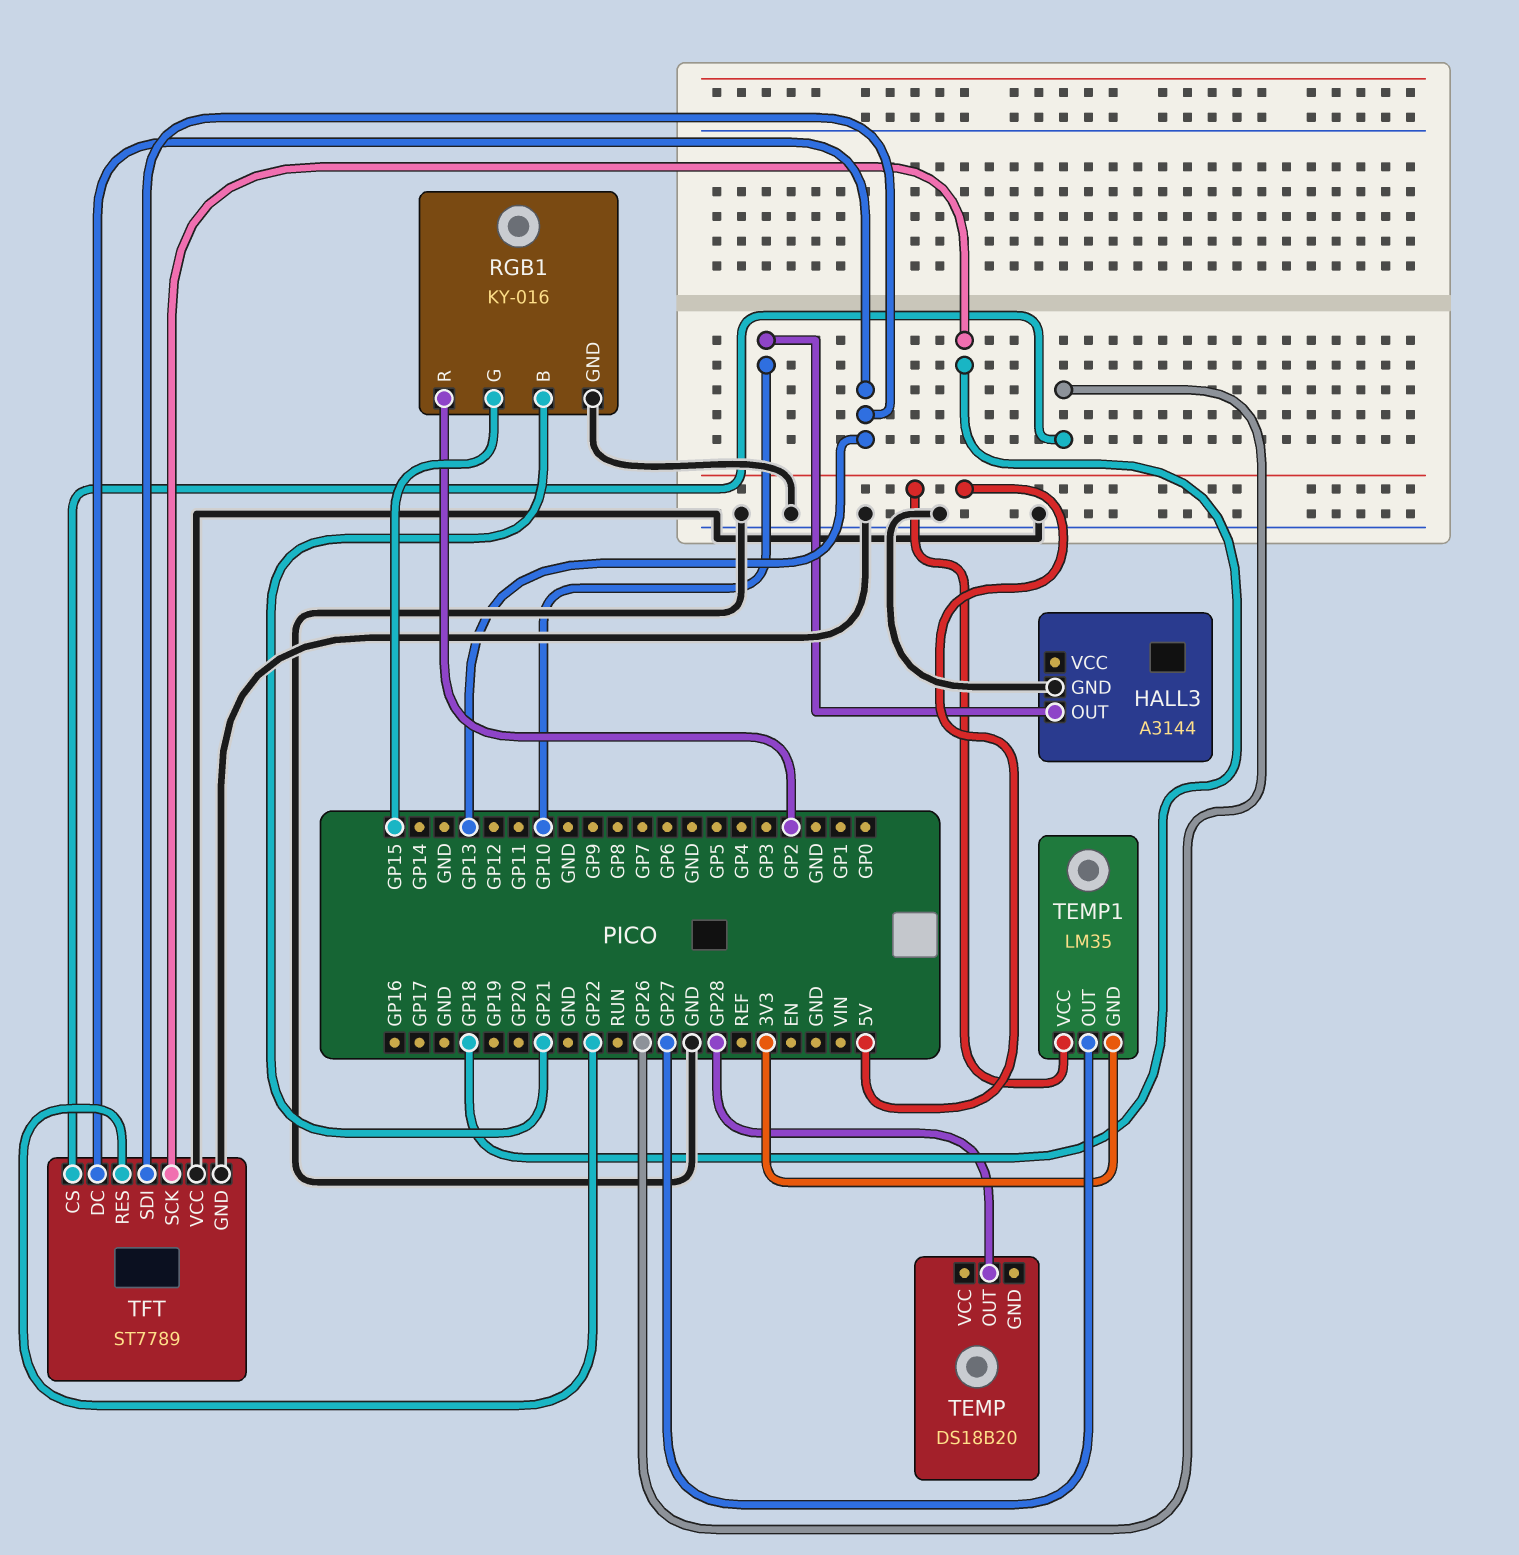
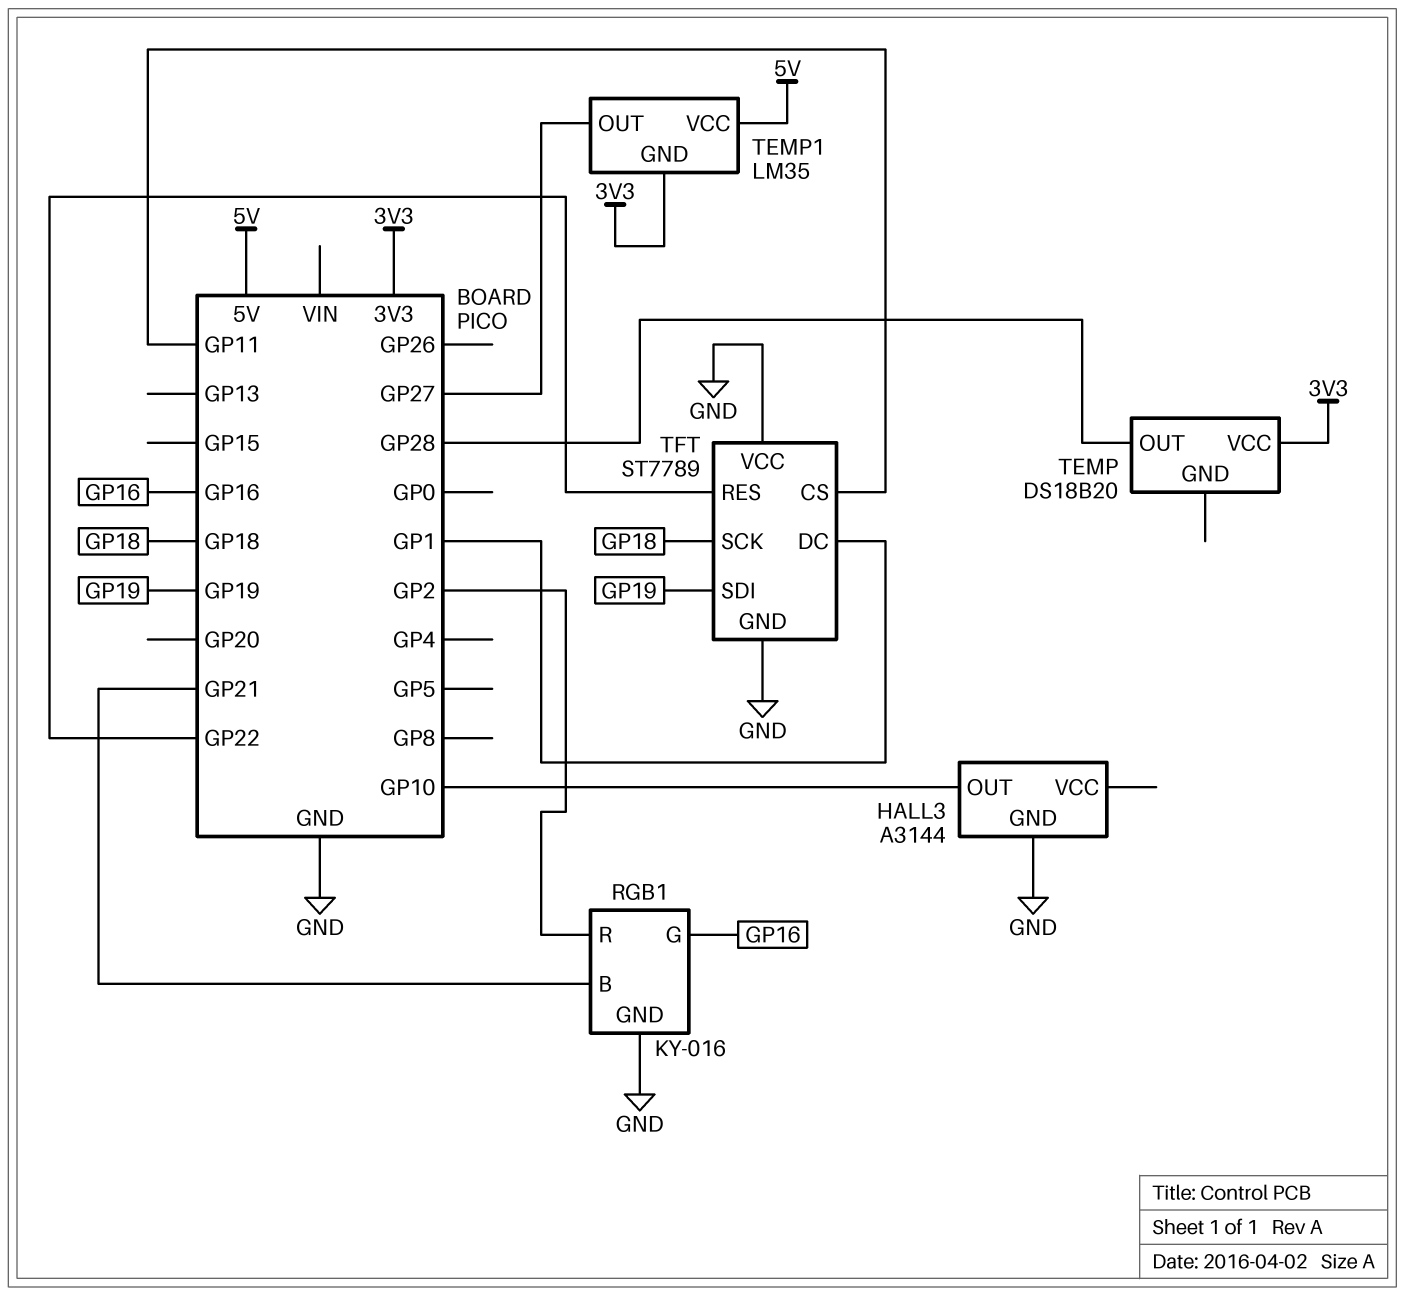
RGB1 pin G: GP15 -> GP16
TEMP pin VCC: none -> 3V3
TFT pin CS: GP26 -> GP11
TFT pin DC: GP13 -> GP1
TFT pin SDI: GP13 -> GP19

